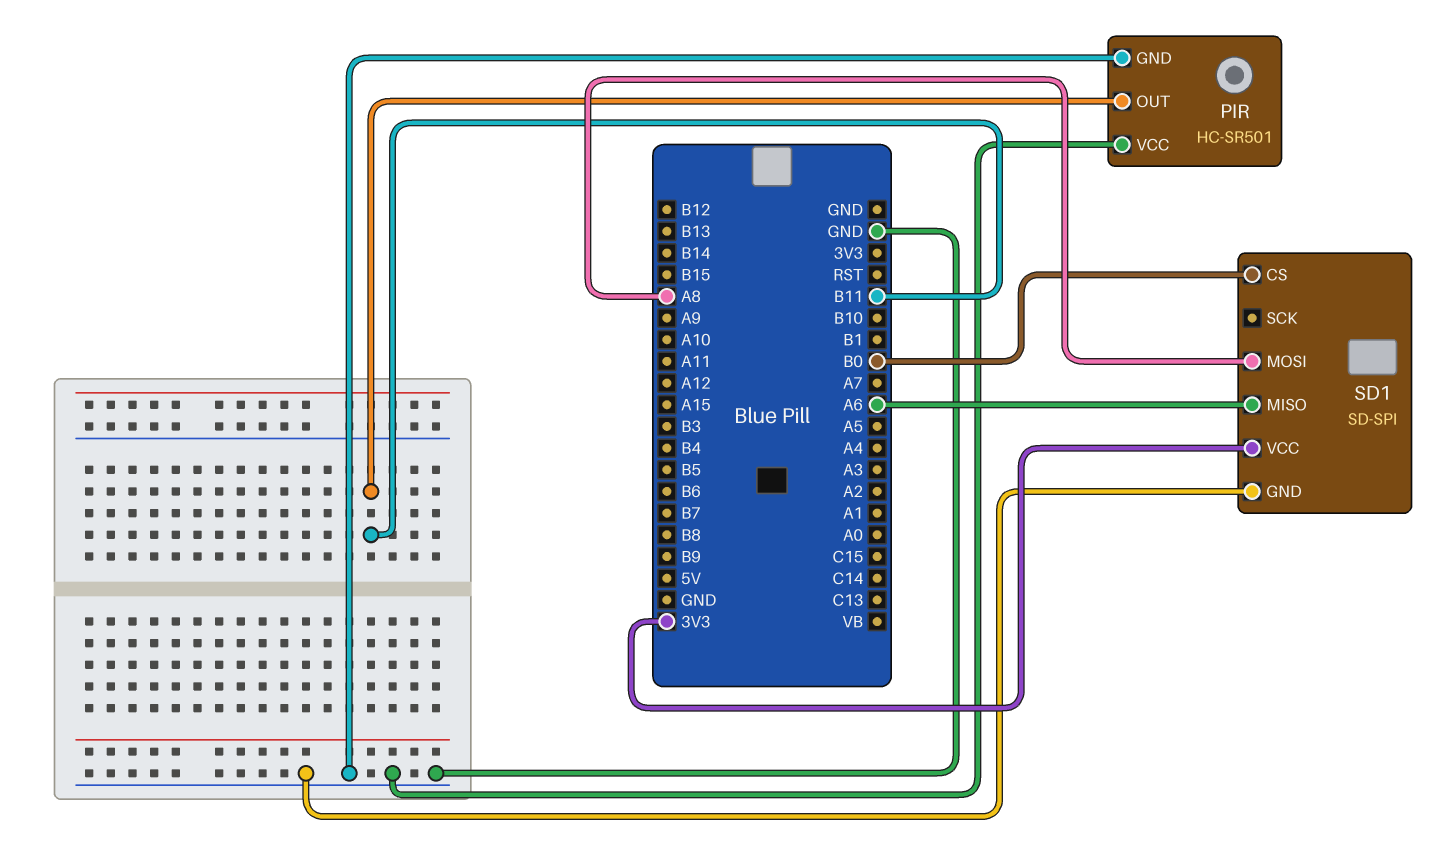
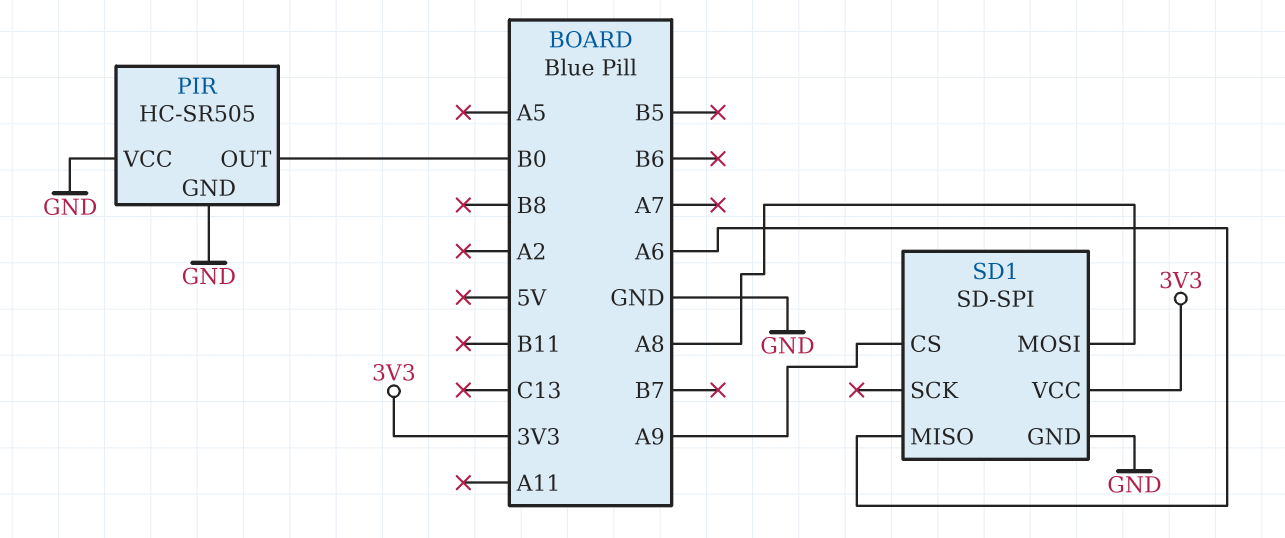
PIR: HC-SR501 -> HC-SR505
PIR pin OUT: B11 -> B0
SD1 pin CS: B0 -> A9

